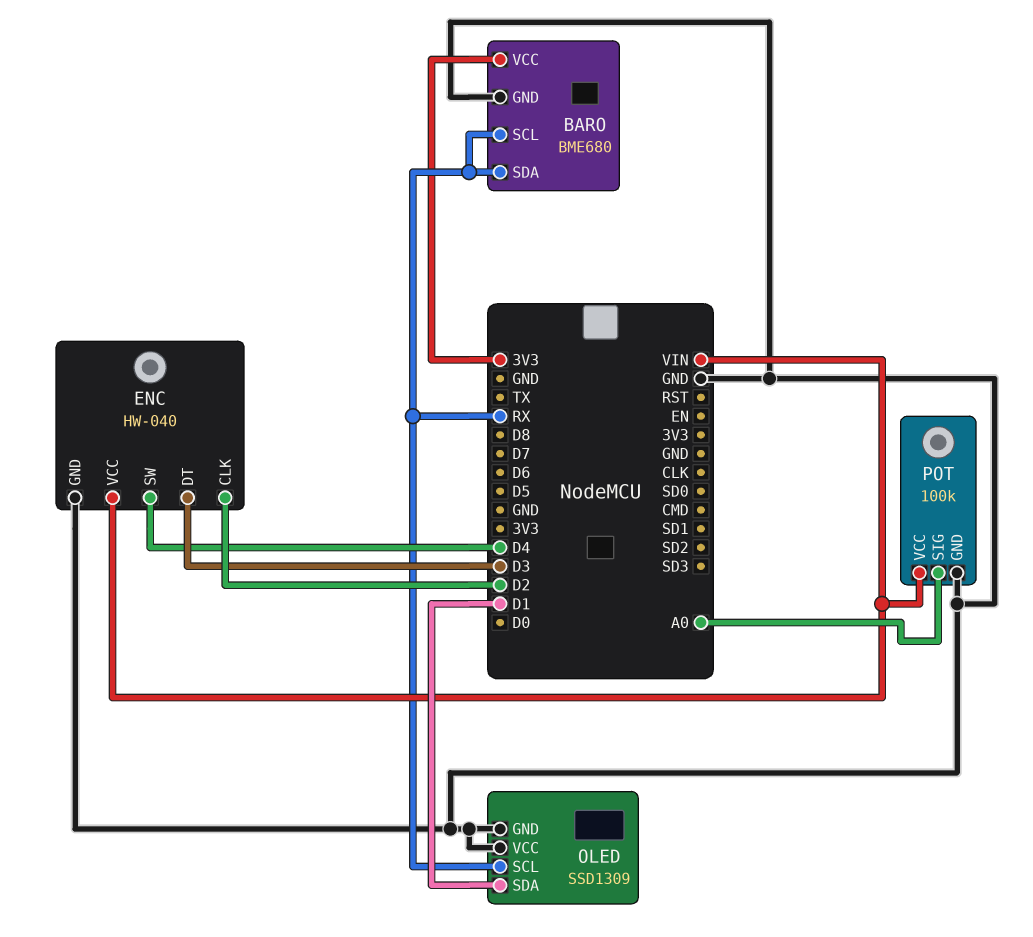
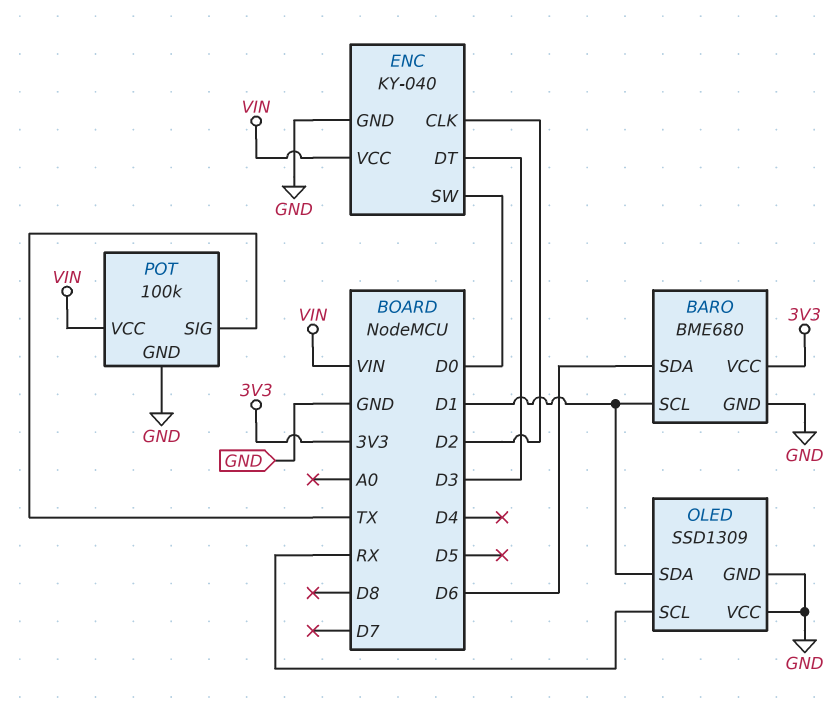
BARO pin SCL: RX -> D1
BARO pin SDA: RX -> D6
ENC: HW-040 -> KY-040
ENC pin SW: D4 -> D0
POT pin SIG: A0 -> TX

